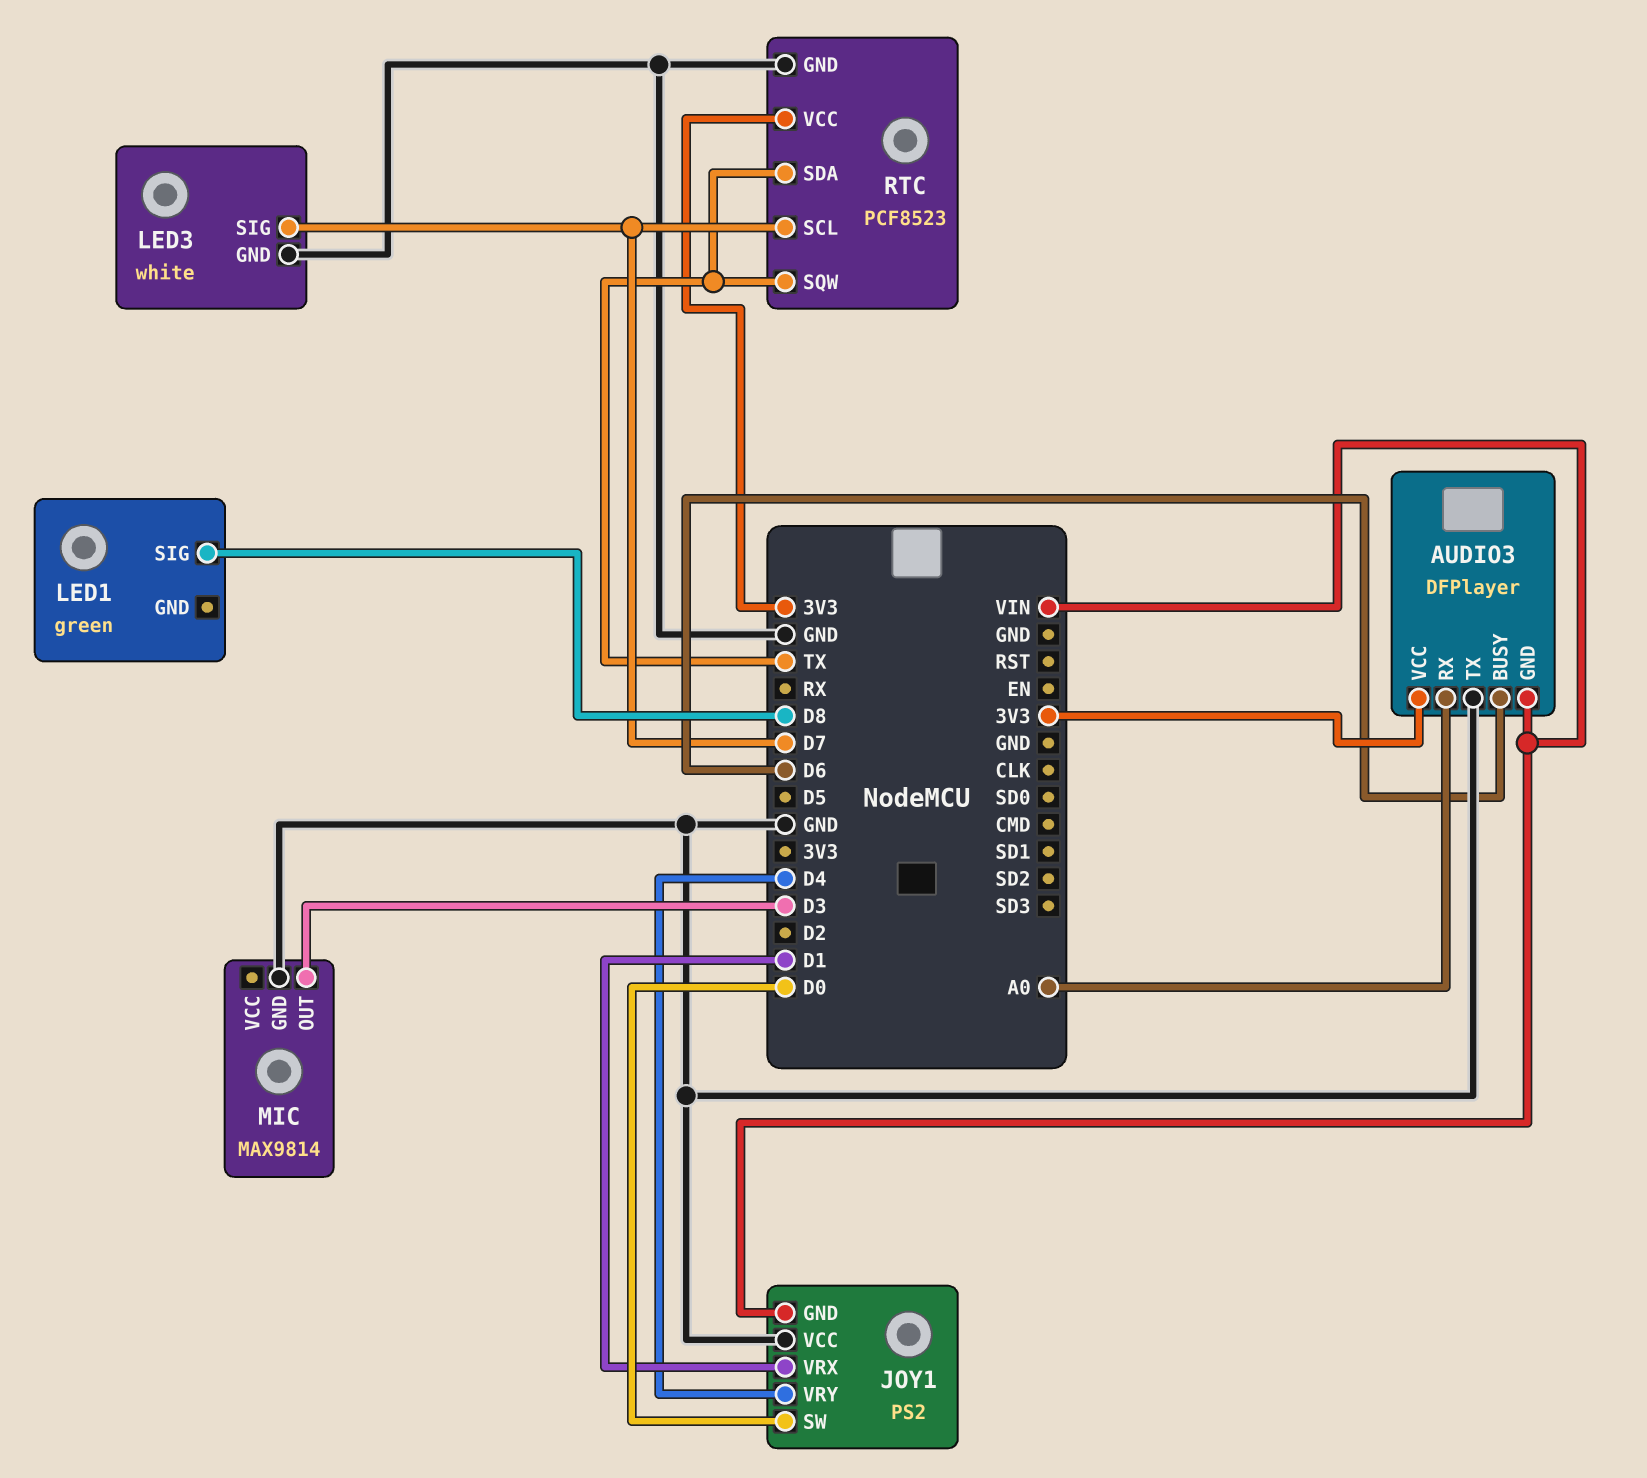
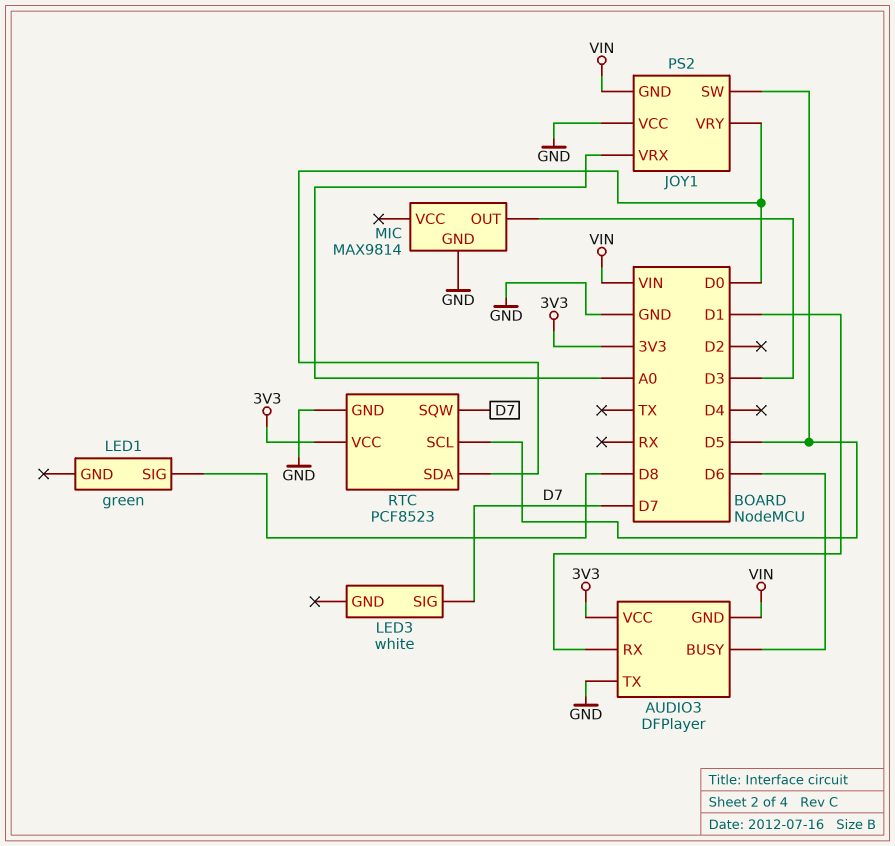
AUDIO3 pin RX: A0 -> D1
JOY1 pin SW: D0 -> D5
JOY1 pin VRX: D1 -> A0
JOY1 pin VRY: D4 -> D0
LED3 pin GND: GND -> none
RTC pin SCL: D7 -> D5
RTC pin SDA: TX -> D0
RTC pin SQW: TX -> D7

